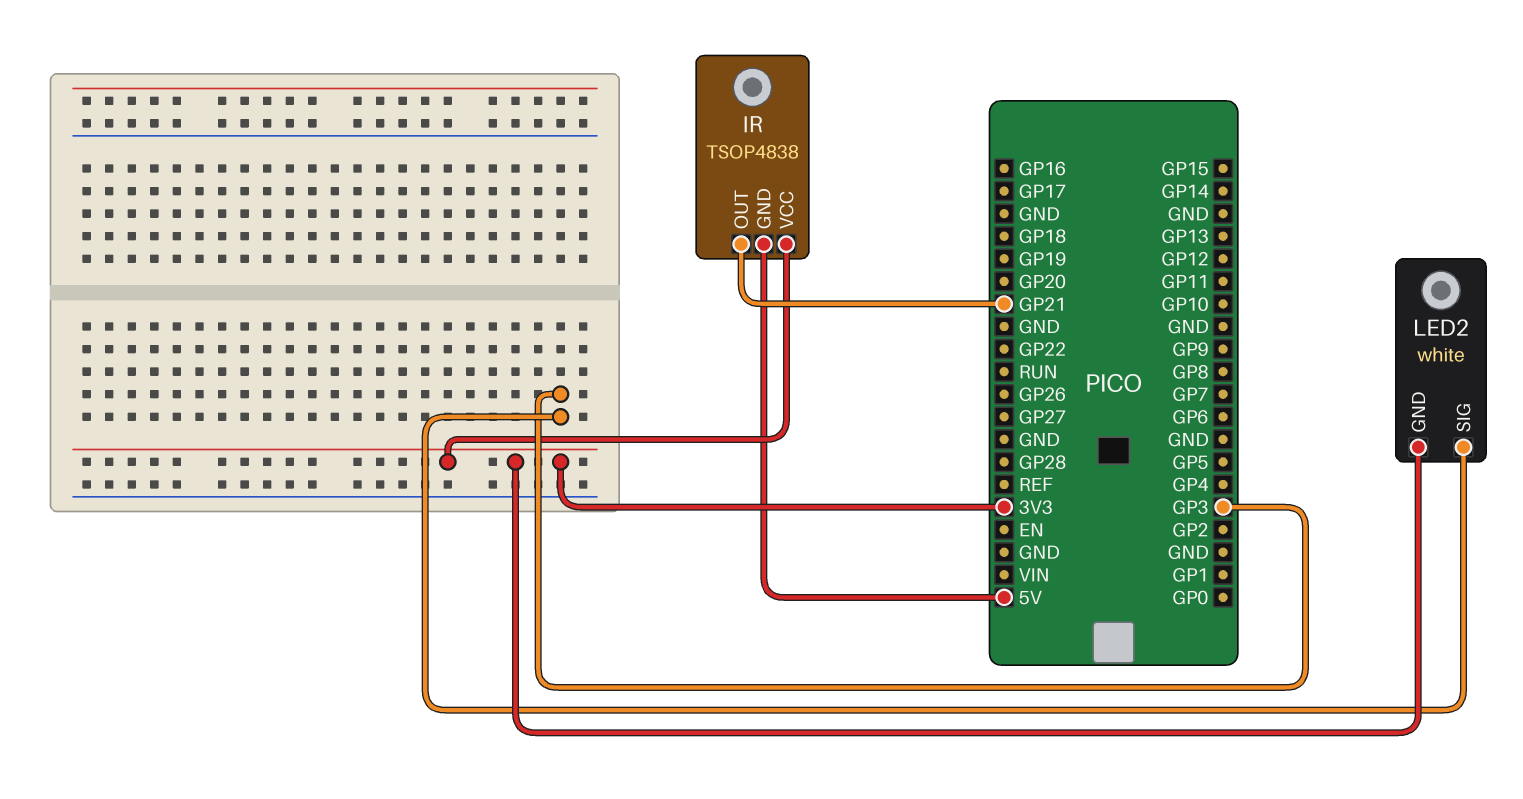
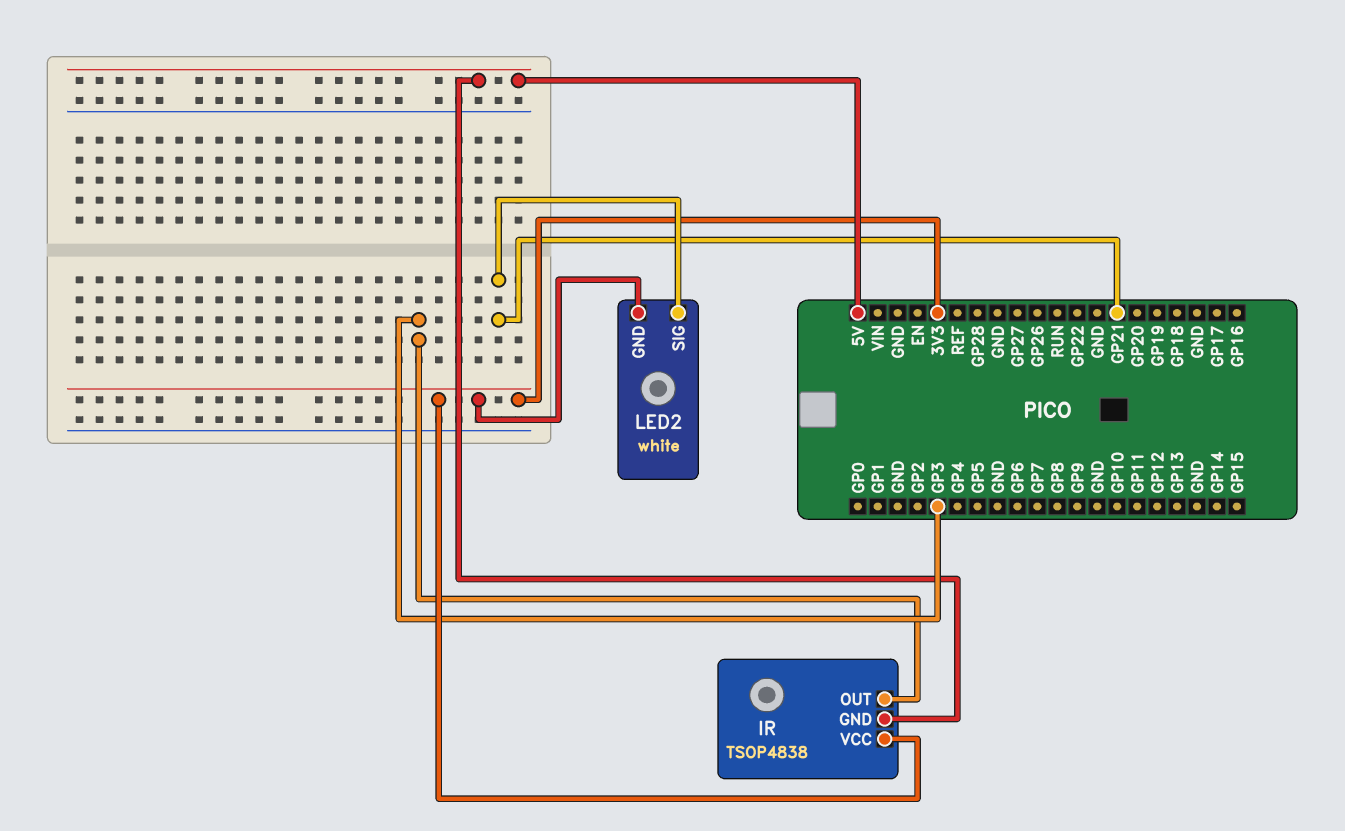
IR pin OUT: GP21 -> GP3
LED2 pin SIG: GP3 -> GP21

